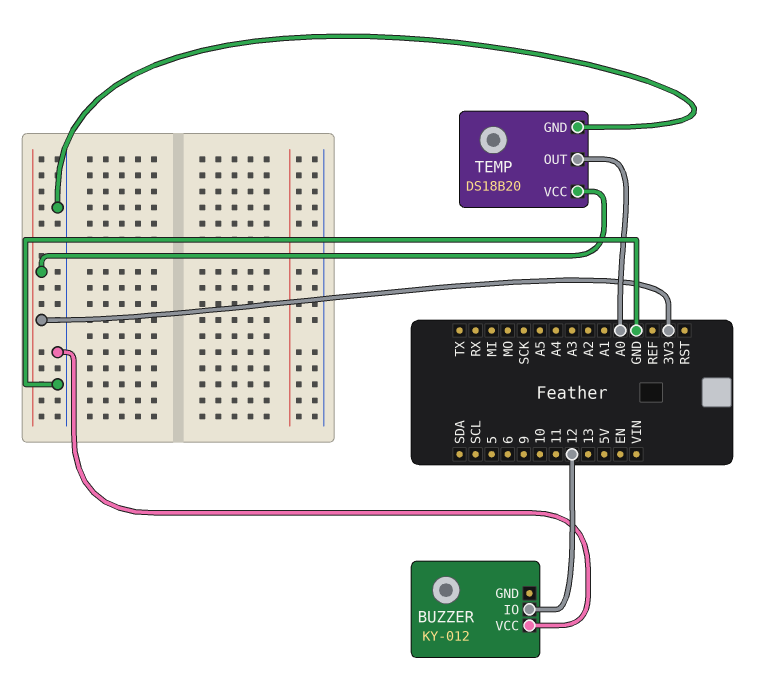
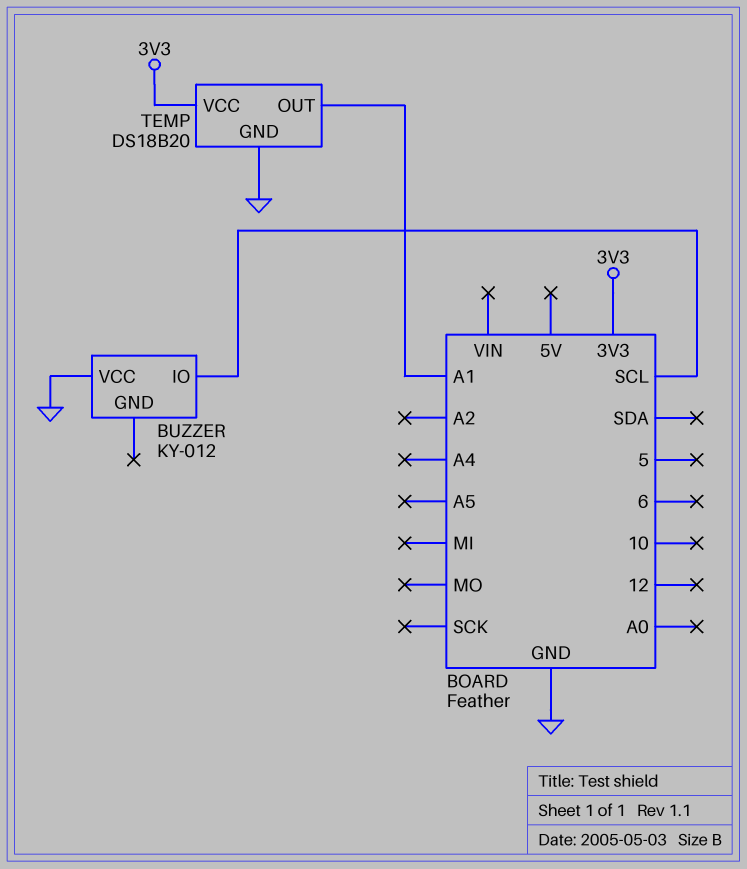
BUZZER pin IO: 12 -> SCL
TEMP pin OUT: A0 -> A1

